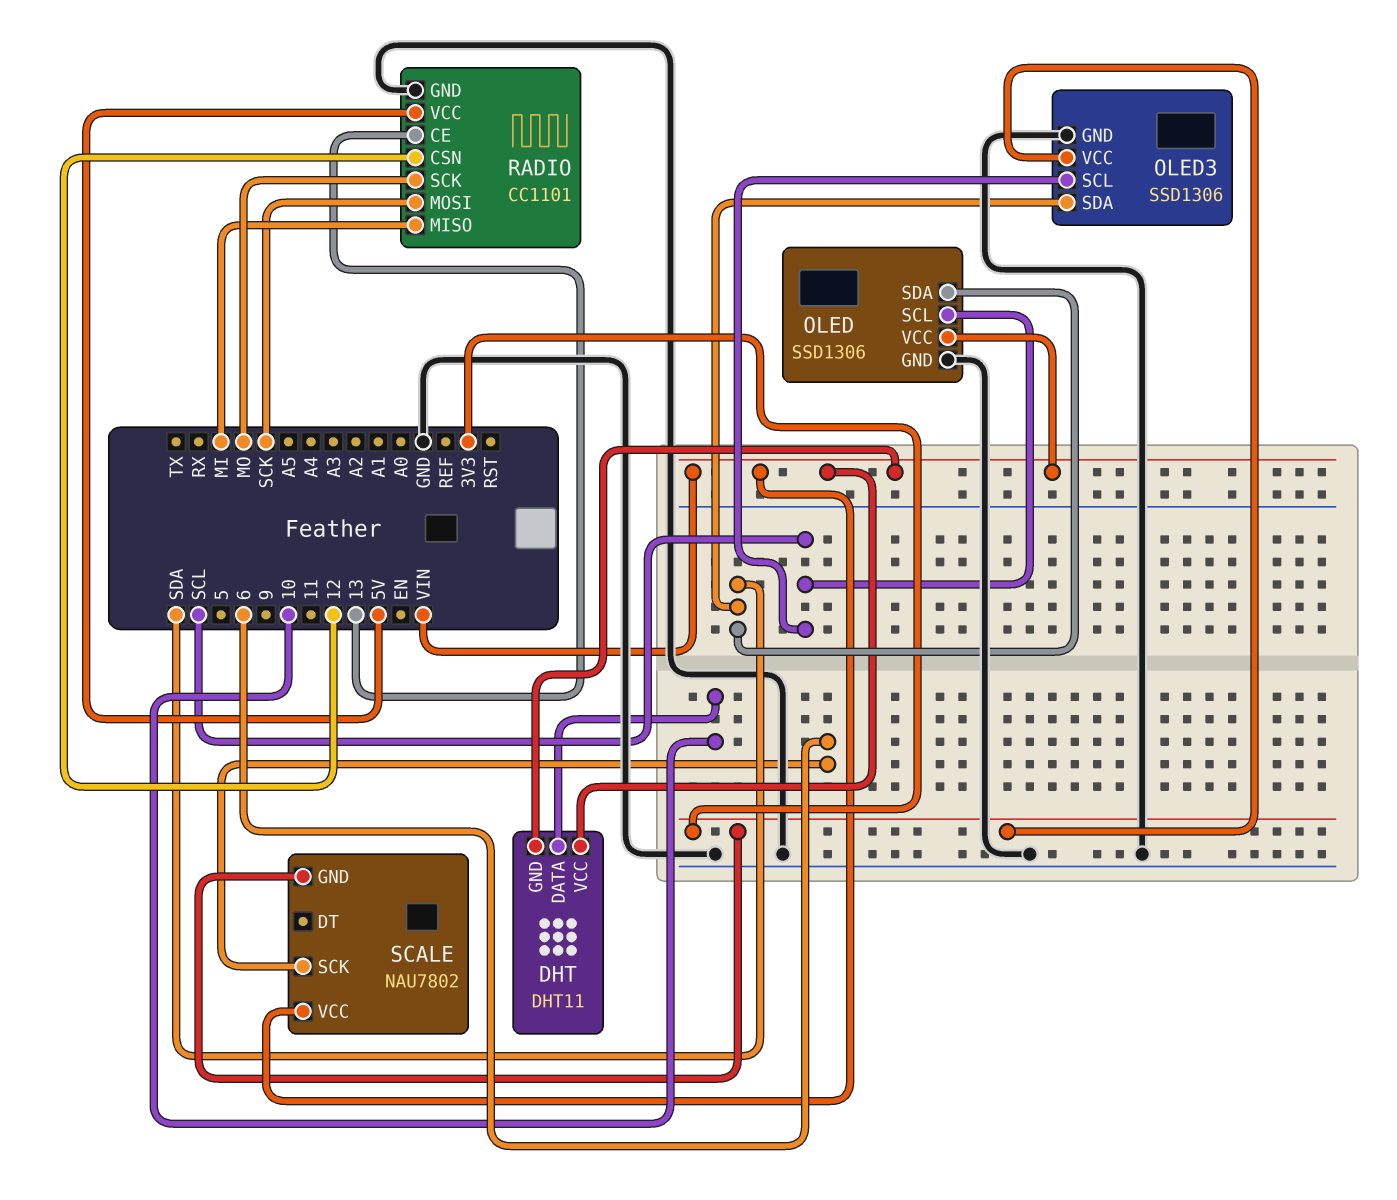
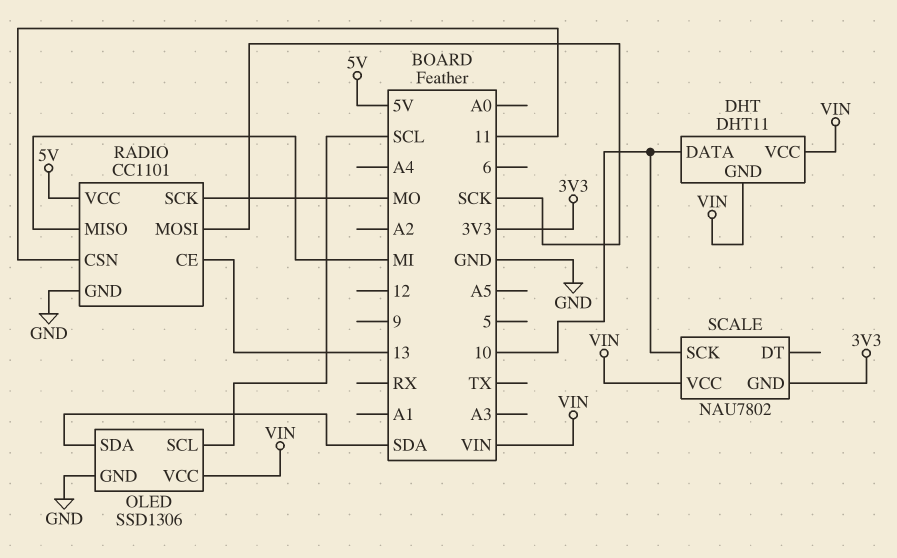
OLED3: SSD1306 -> none
OLED3 pin GND: GND -> none
OLED3 pin SCL: SCL -> none
OLED3 pin SDA: SDA -> none
OLED3 pin VCC: 3V3 -> none
RADIO pin CSN: 12 -> 11
SCALE pin SCK: 6 -> 10

